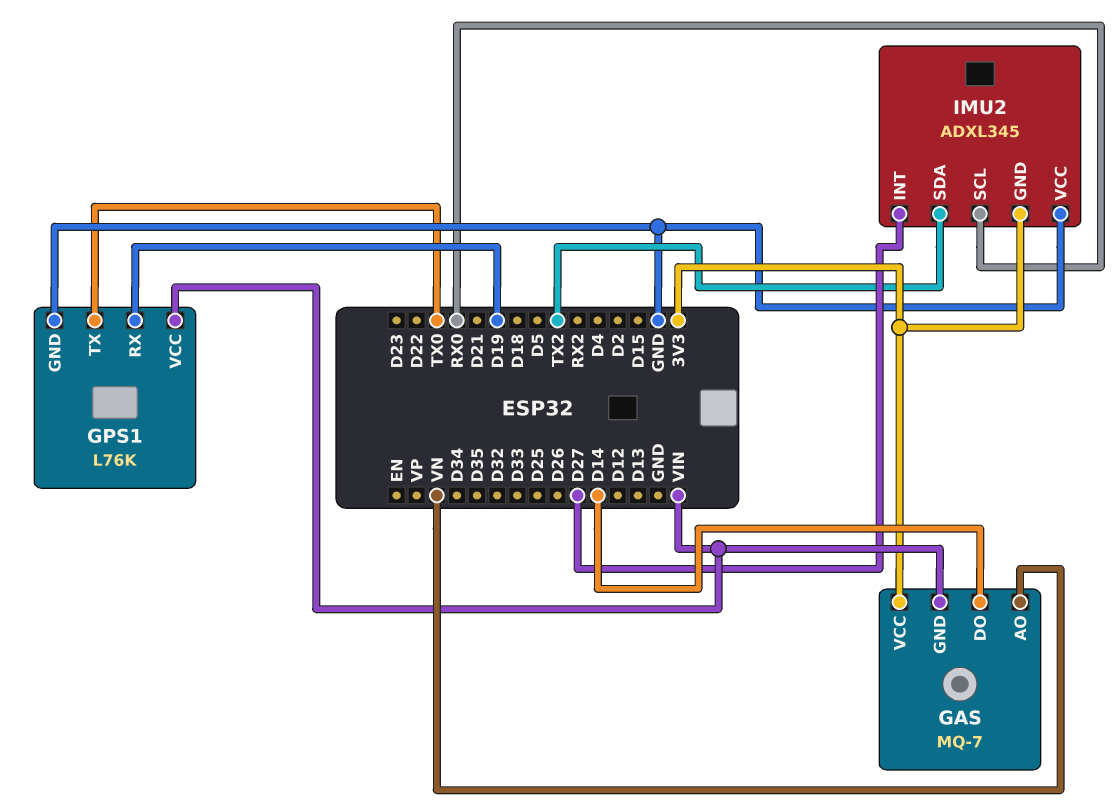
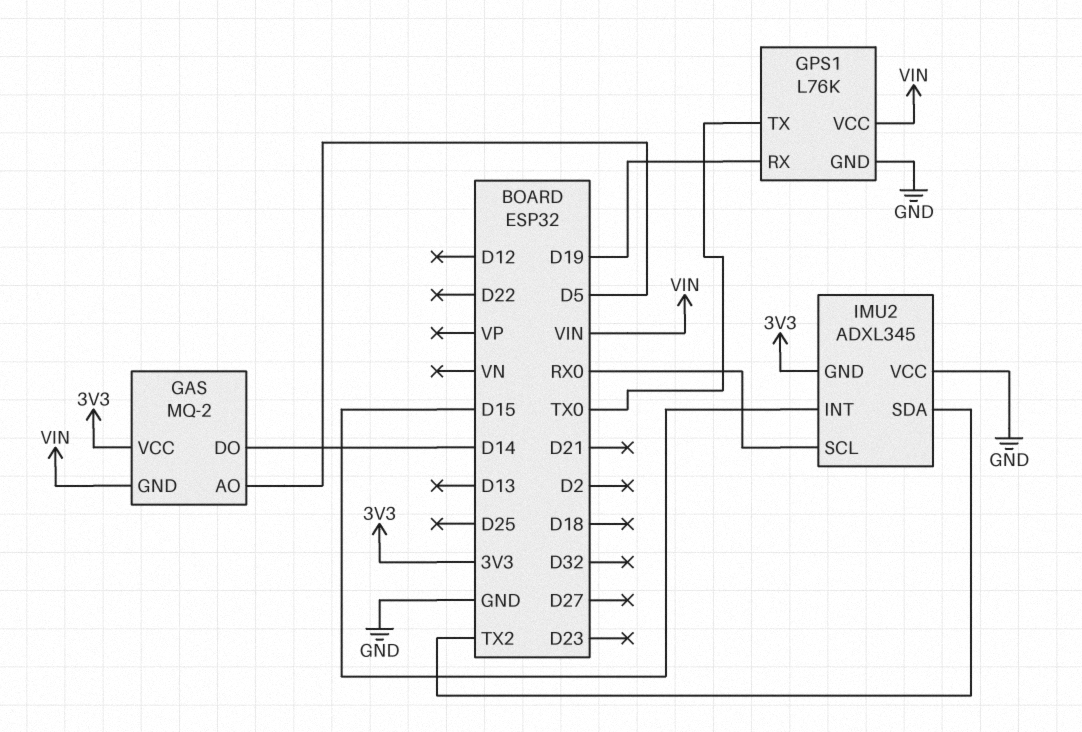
GAS: MQ-7 -> MQ-2
GAS pin AO: VN -> D5
IMU2 pin INT: D27 -> D15

